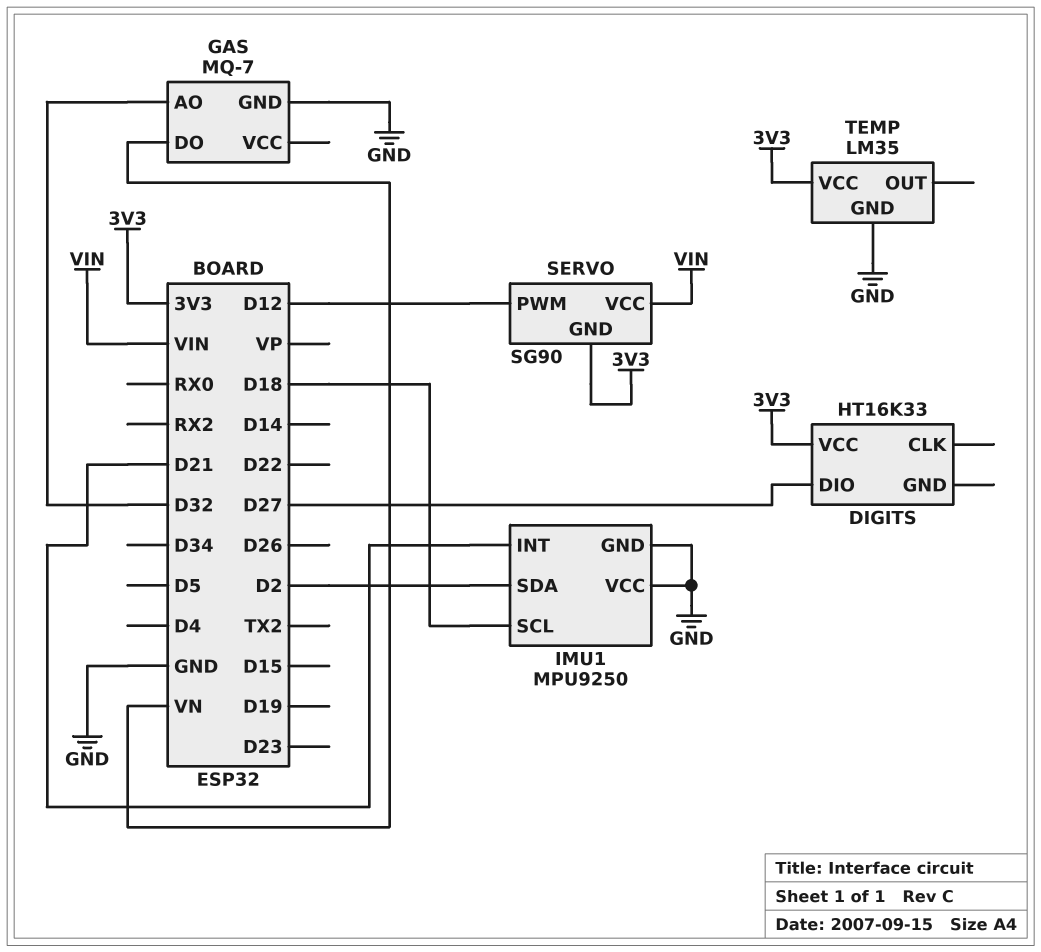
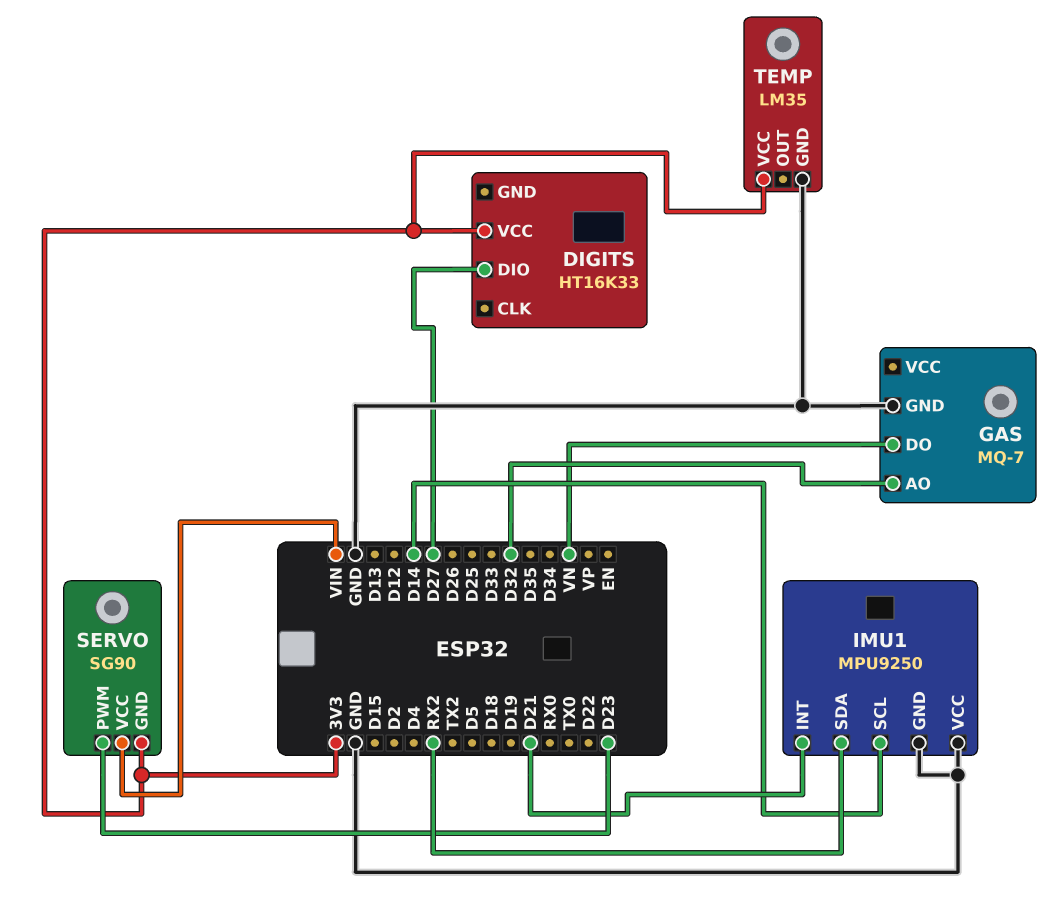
IMU1 pin SCL: D18 -> D14
IMU1 pin SDA: D2 -> RX2
SERVO pin PWM: D12 -> D23

